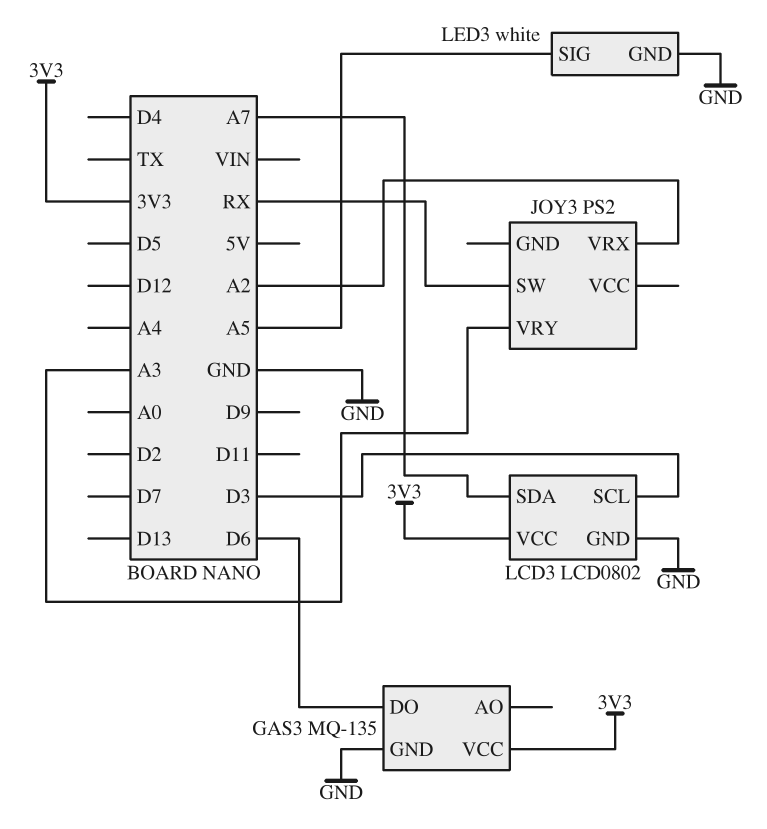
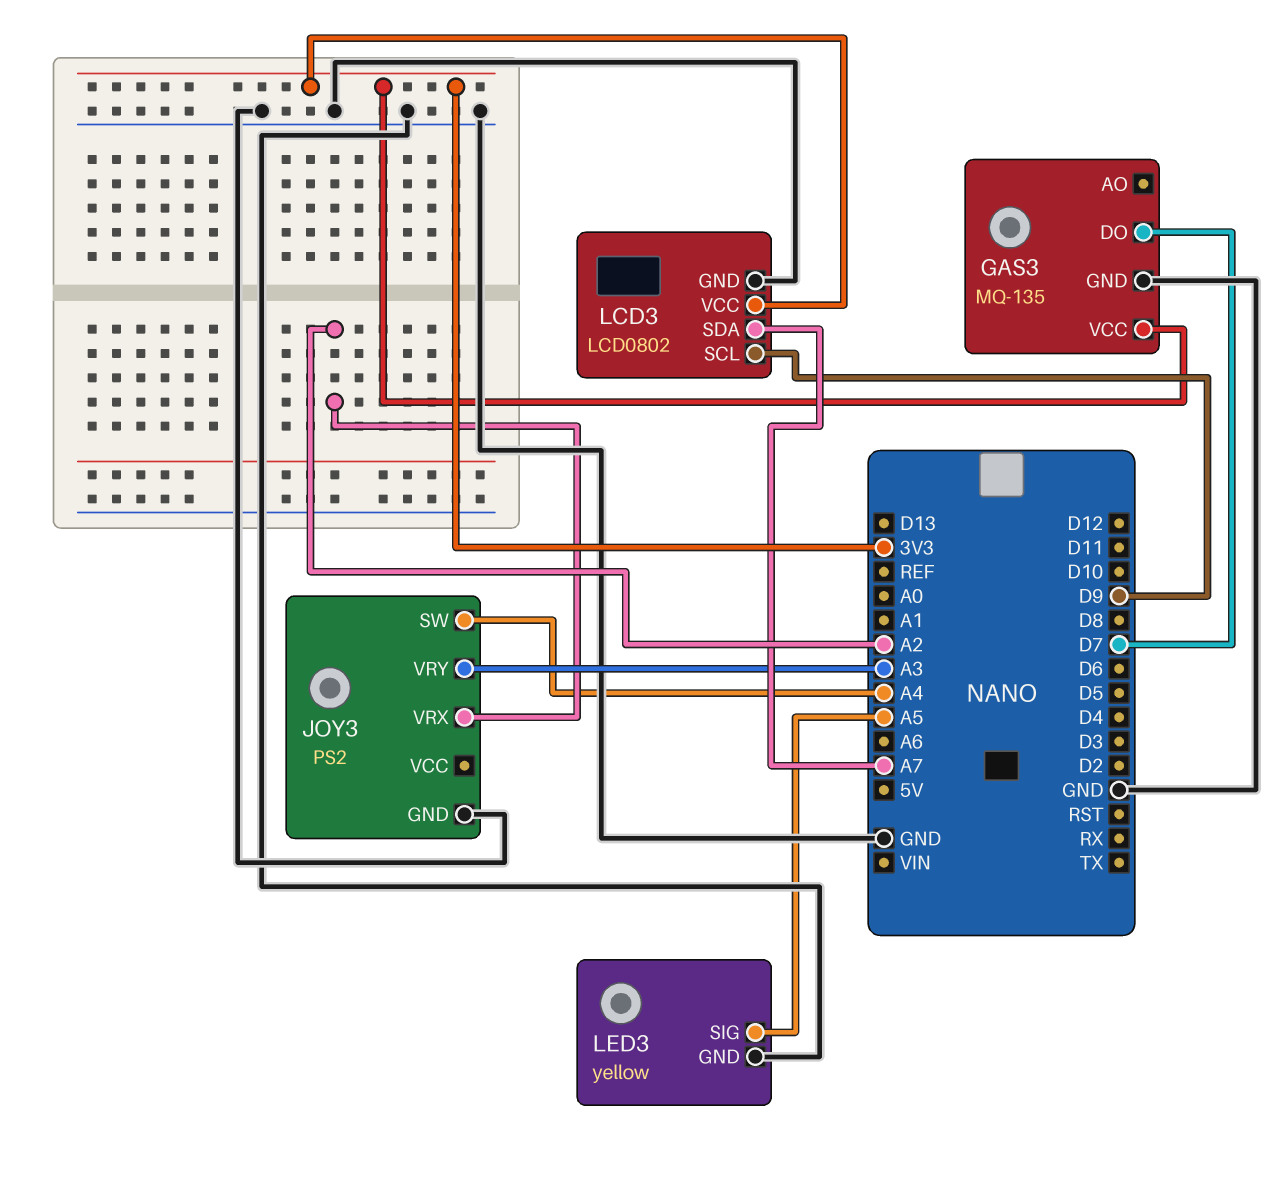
GAS3 pin DO: D6 -> D7
JOY3 pin GND: none -> GND
JOY3 pin SW: RX -> A4
LCD3 pin SCL: D3 -> D9
LED3: white -> yellow

